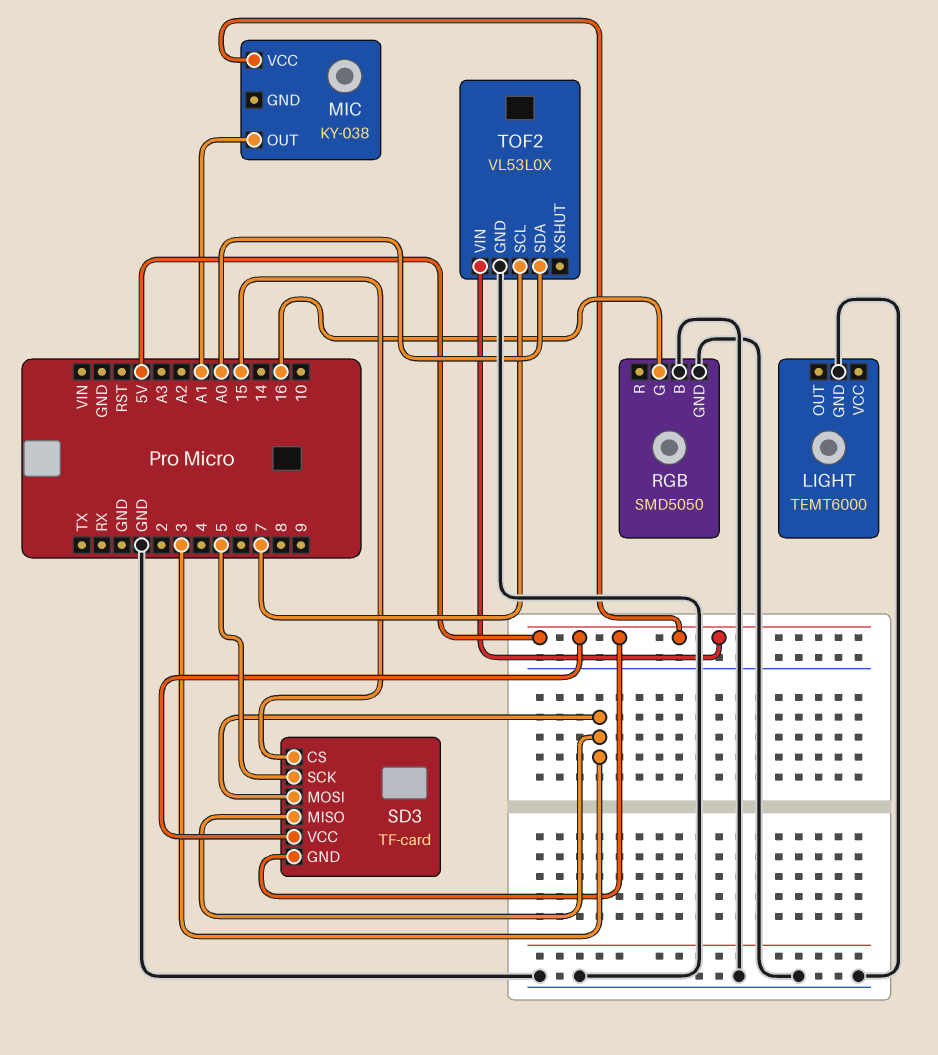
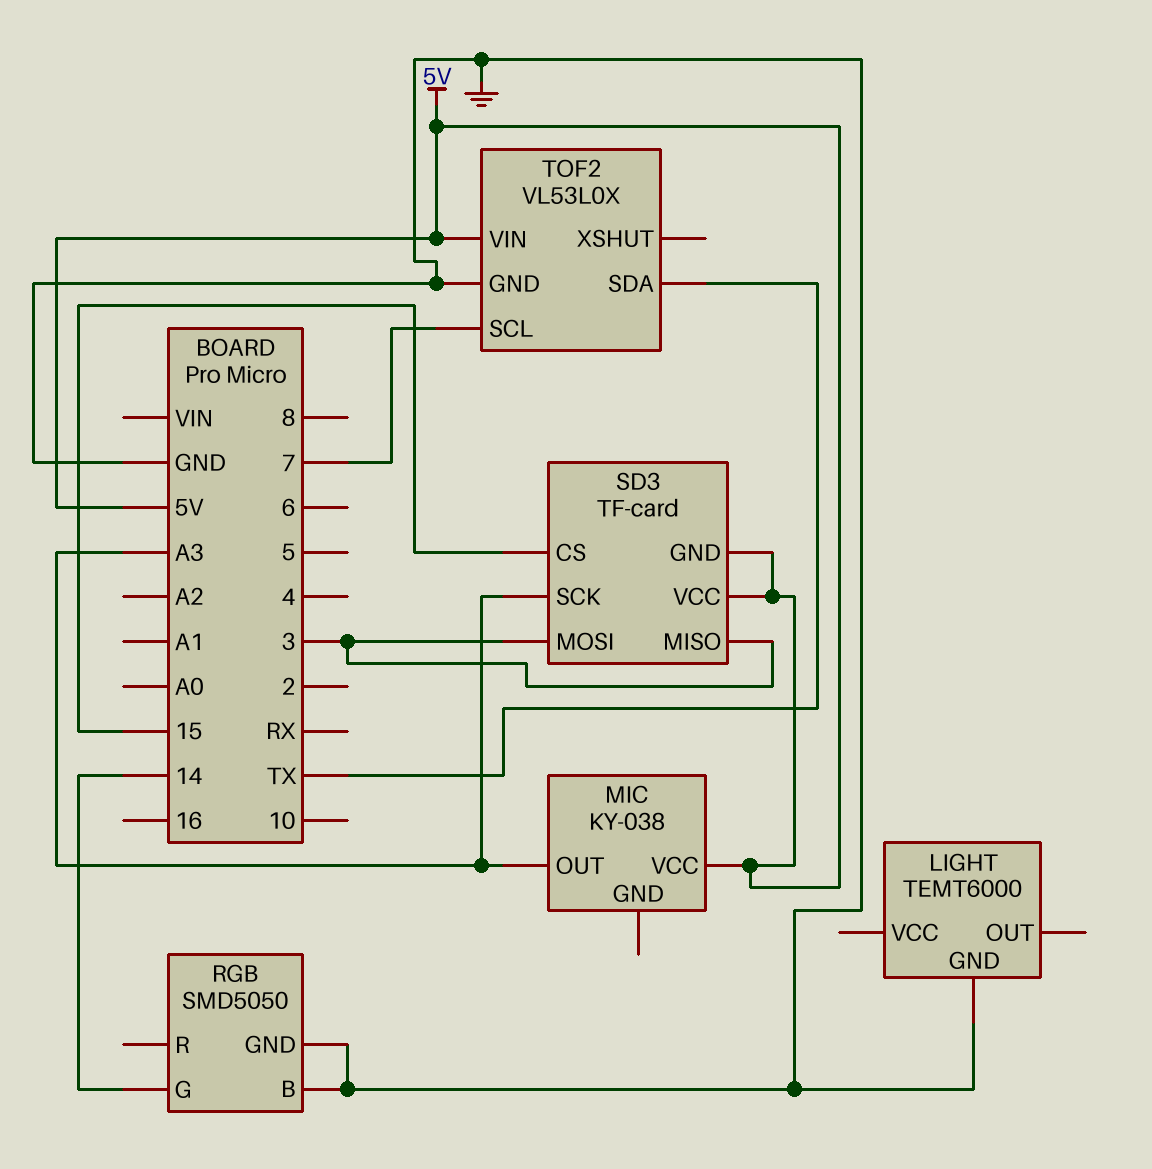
MIC pin OUT: A1 -> A3
RGB pin G: 16 -> 14
SD3 pin SCK: 5 -> A3
TOF2 pin SDA: A0 -> TX

